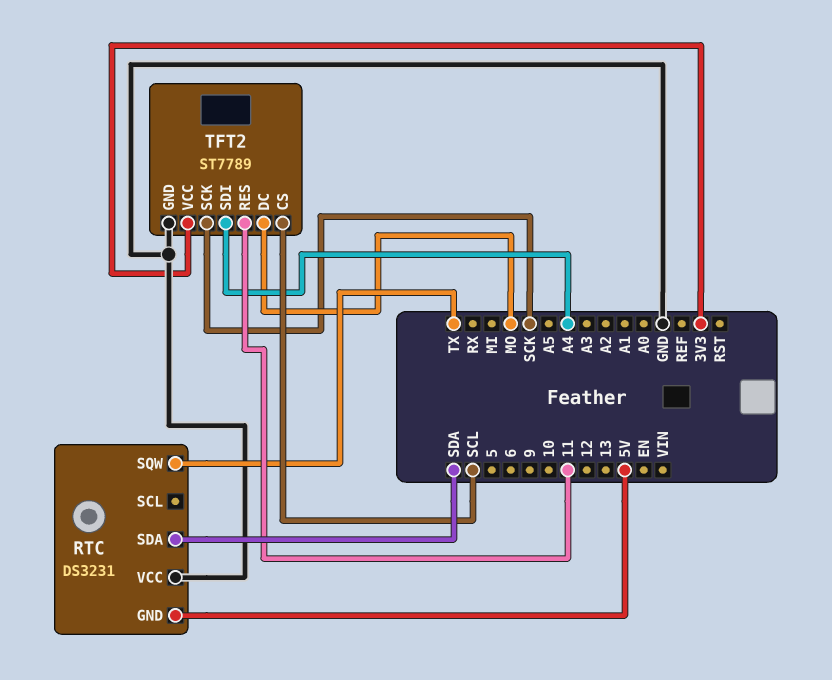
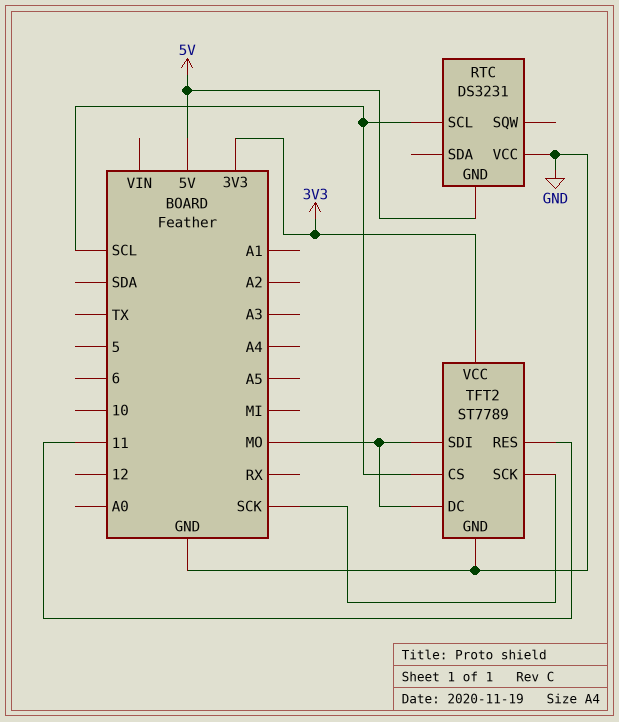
RTC pin SCL: none -> SCL
RTC pin SDA: SDA -> none
RTC pin SQW: TX -> none
TFT2 pin SDI: A4 -> MO

